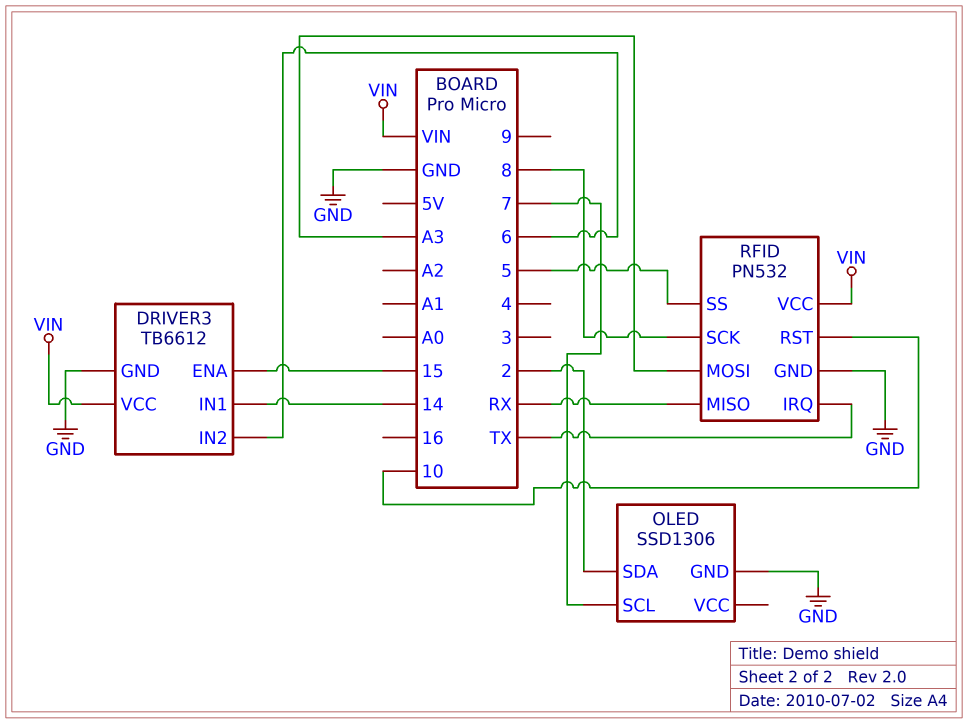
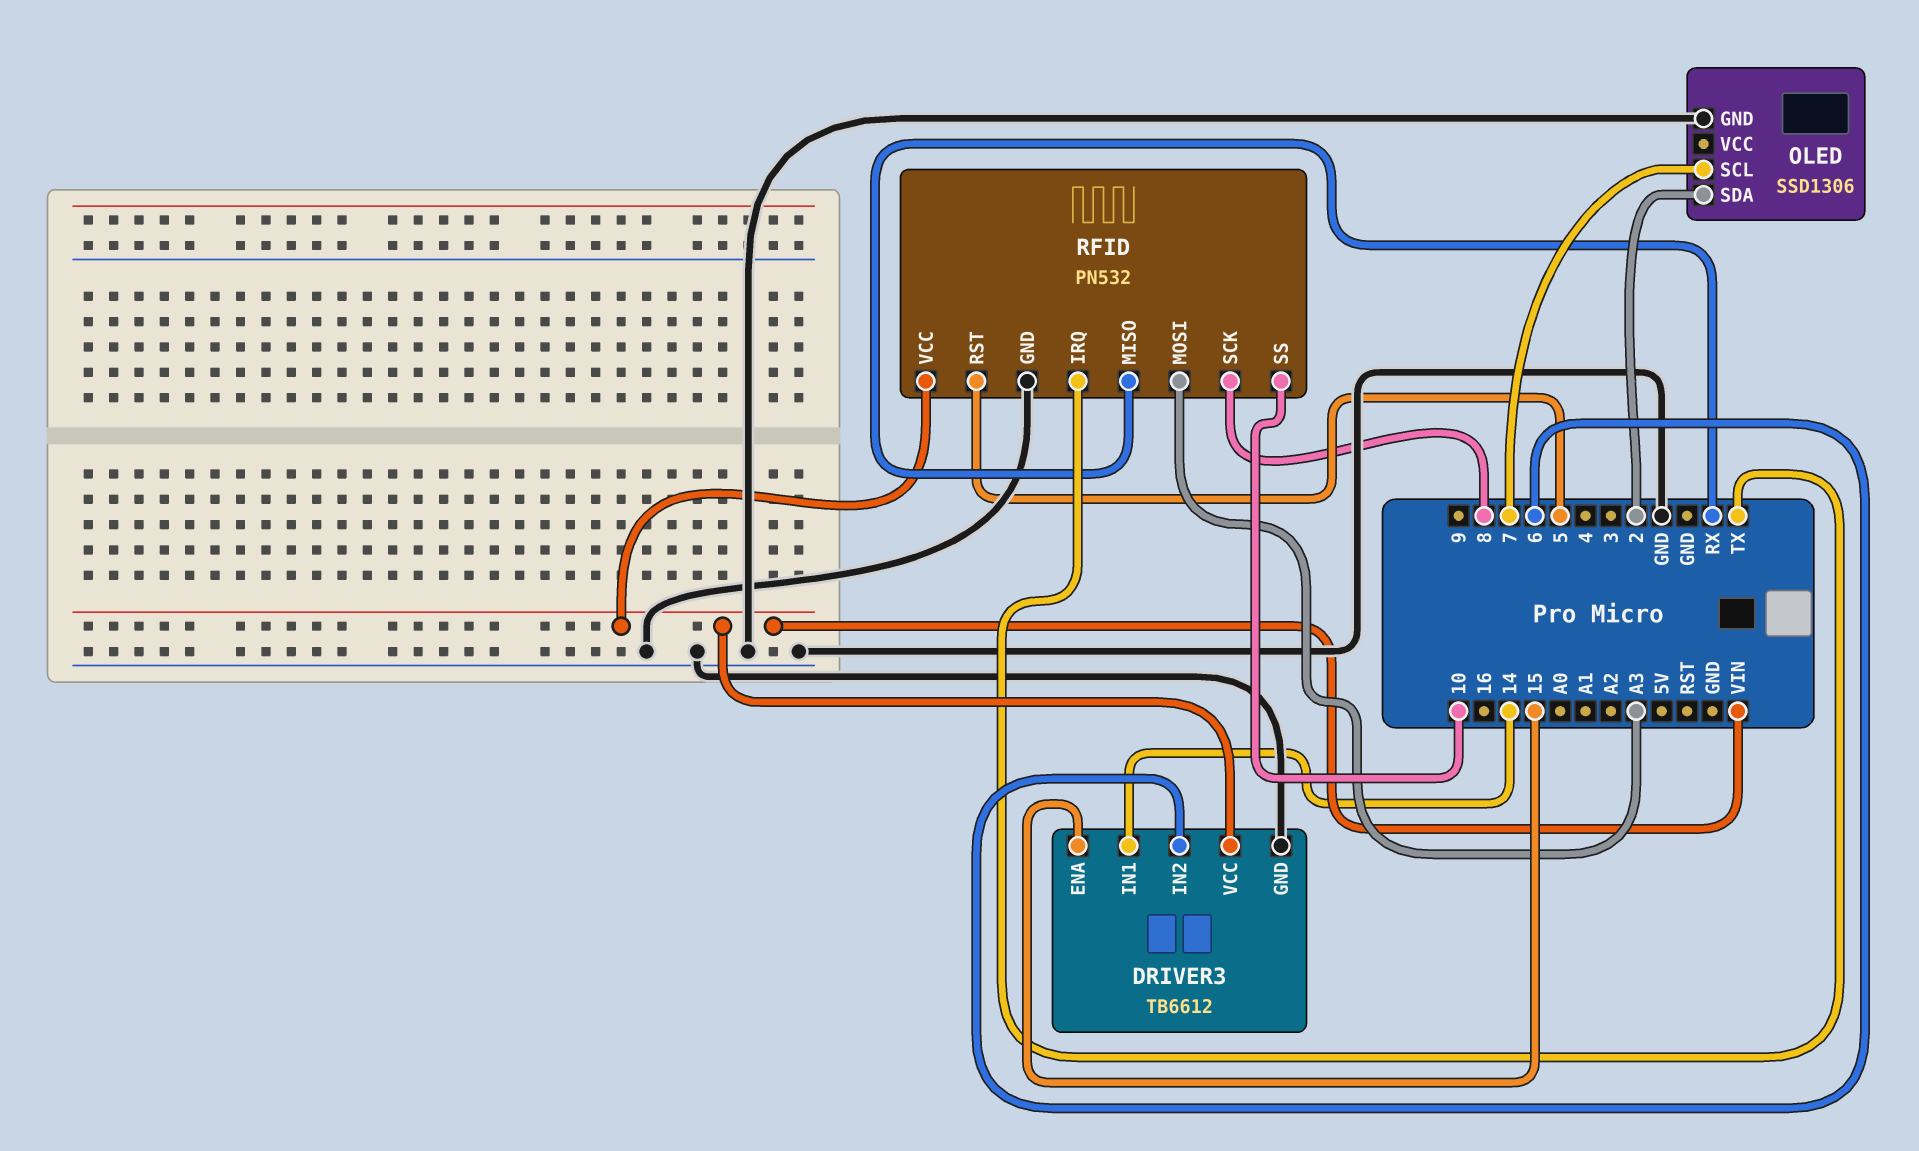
RFID pin RST: 10 -> 5
RFID pin SS: 5 -> 10

